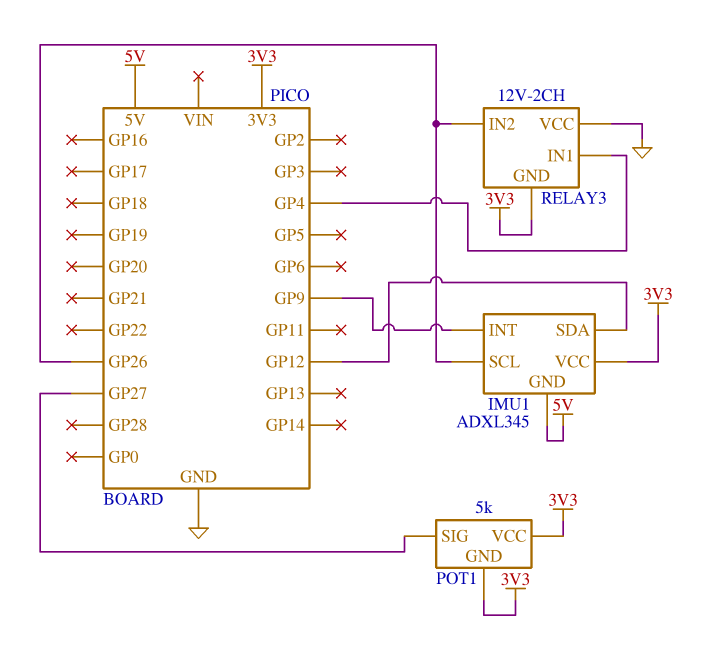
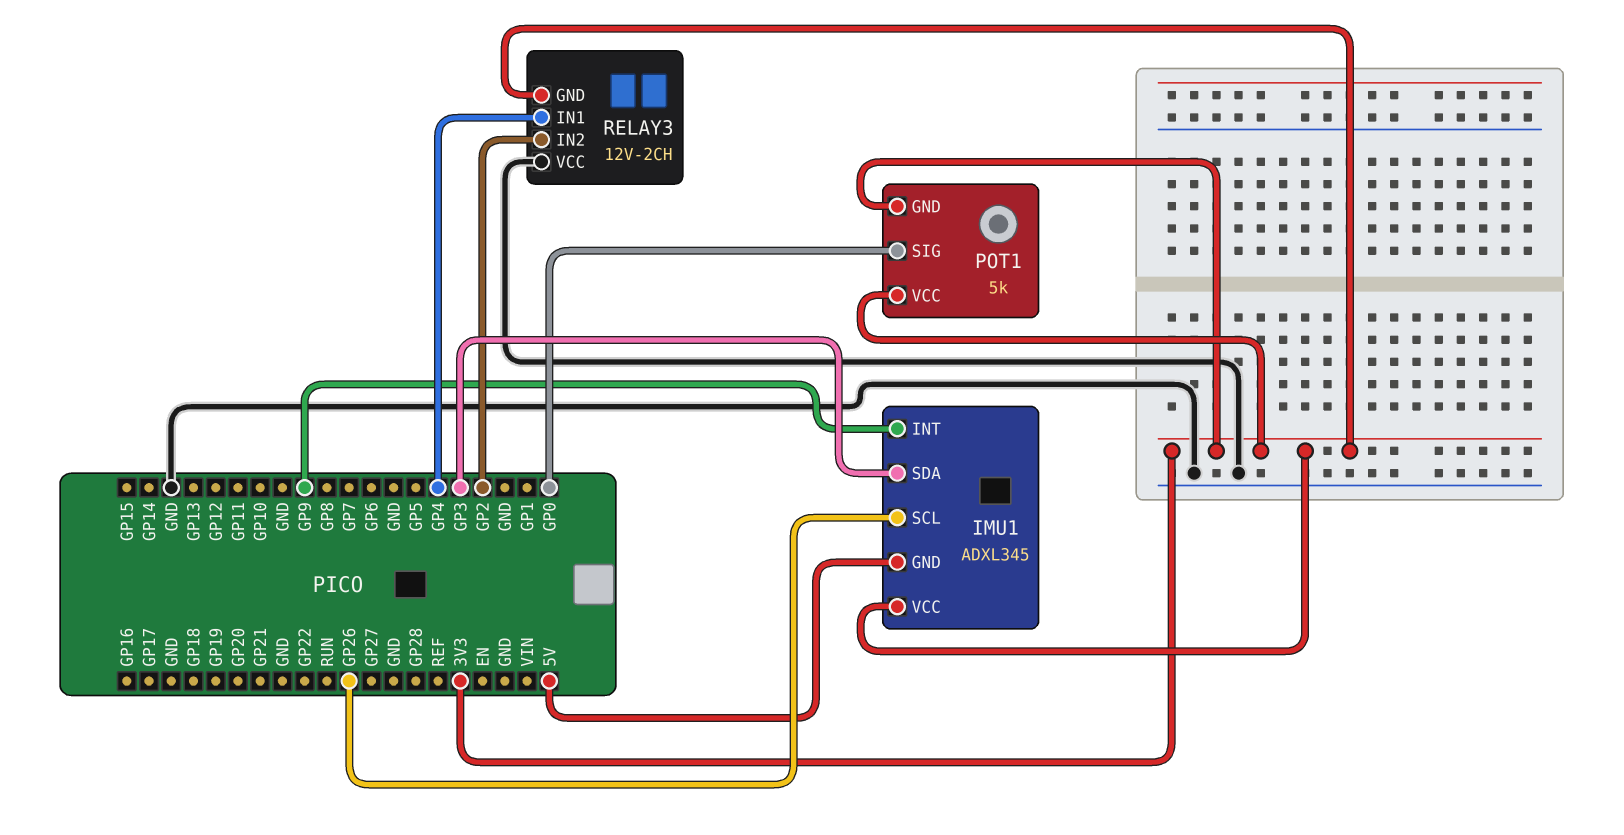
IMU1 pin SDA: GP12 -> GP3
POT1 pin SIG: GP27 -> GP0
RELAY3 pin IN2: GP26 -> GP2

